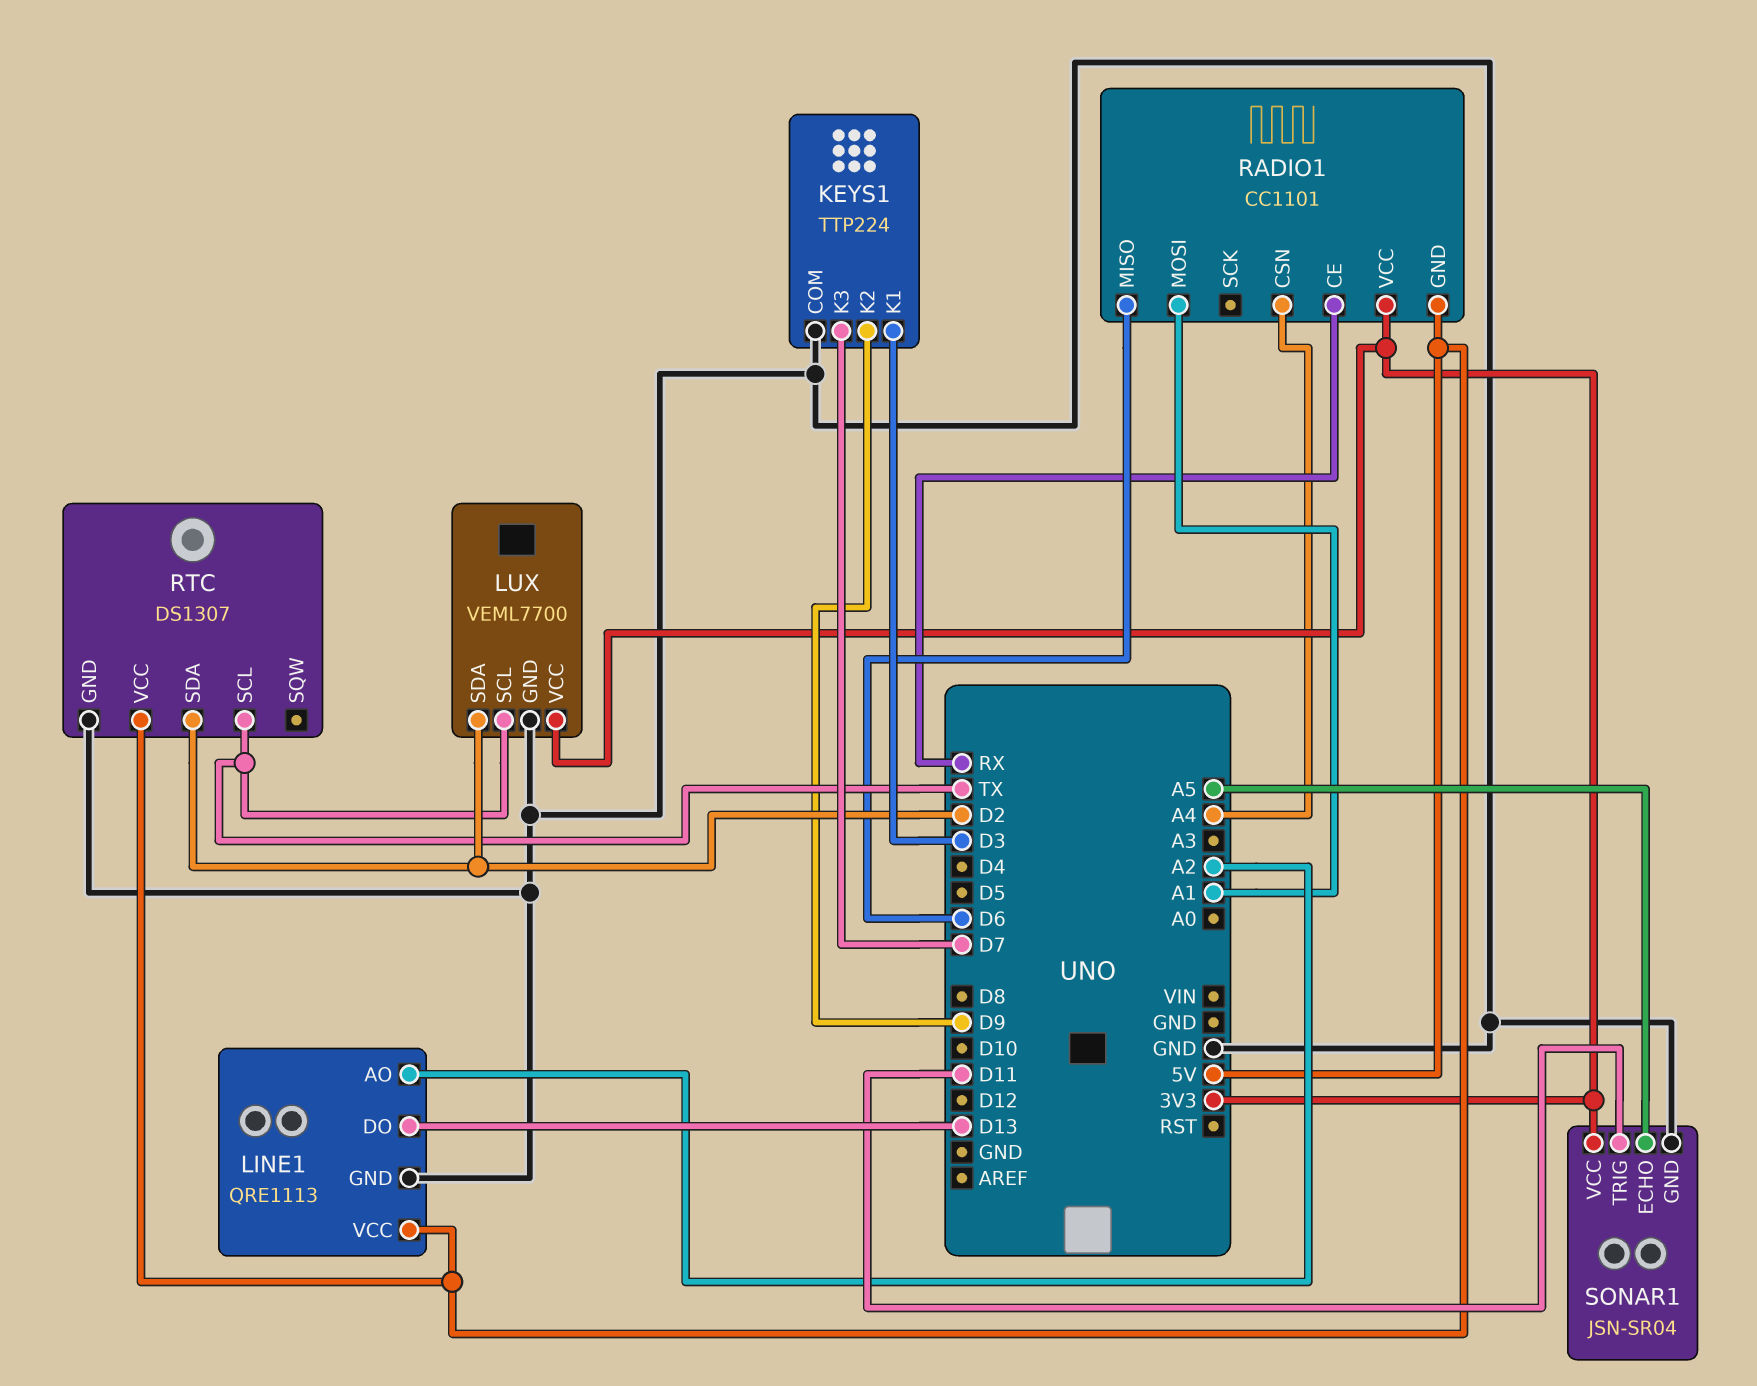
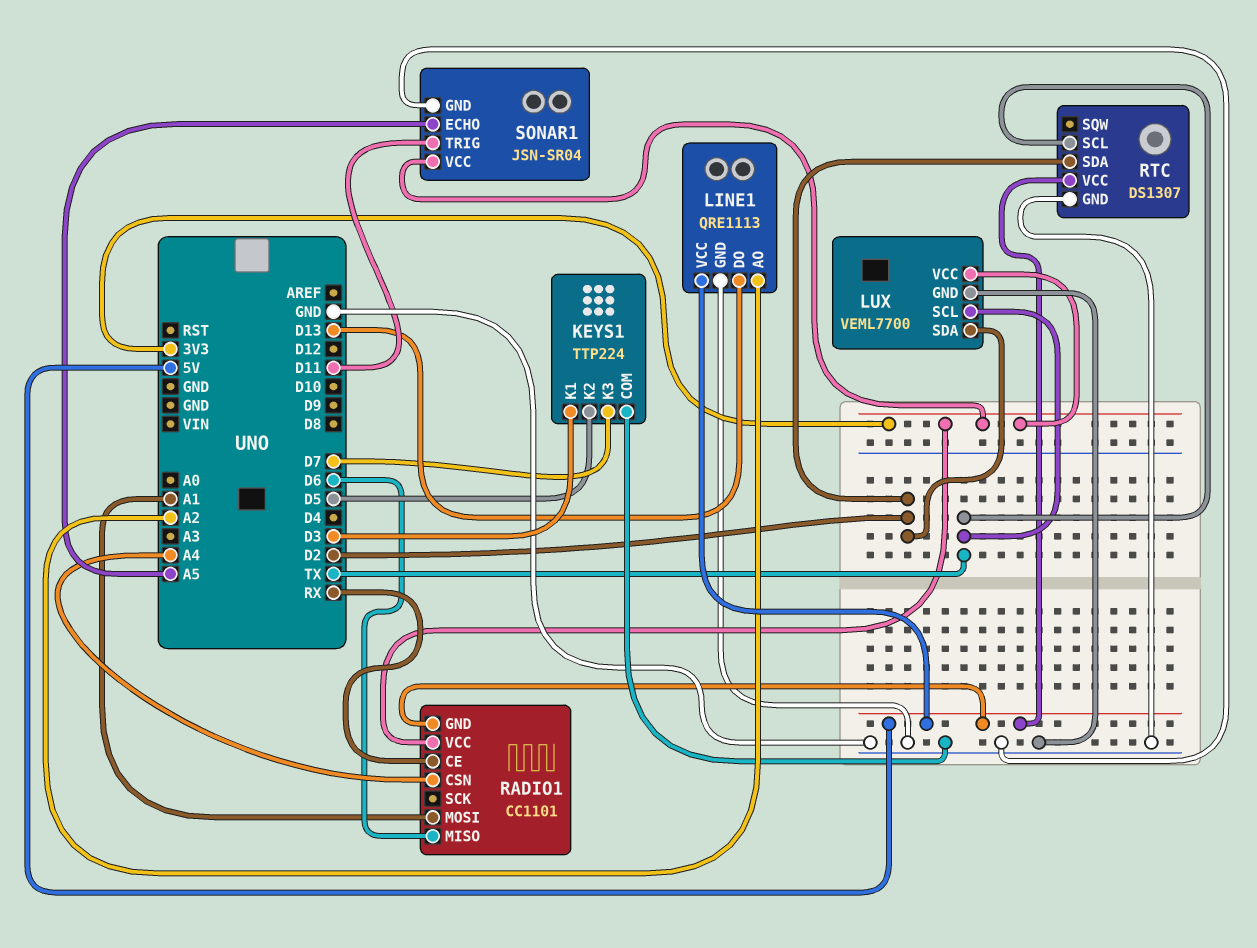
KEYS1 pin K2: D9 -> D5

